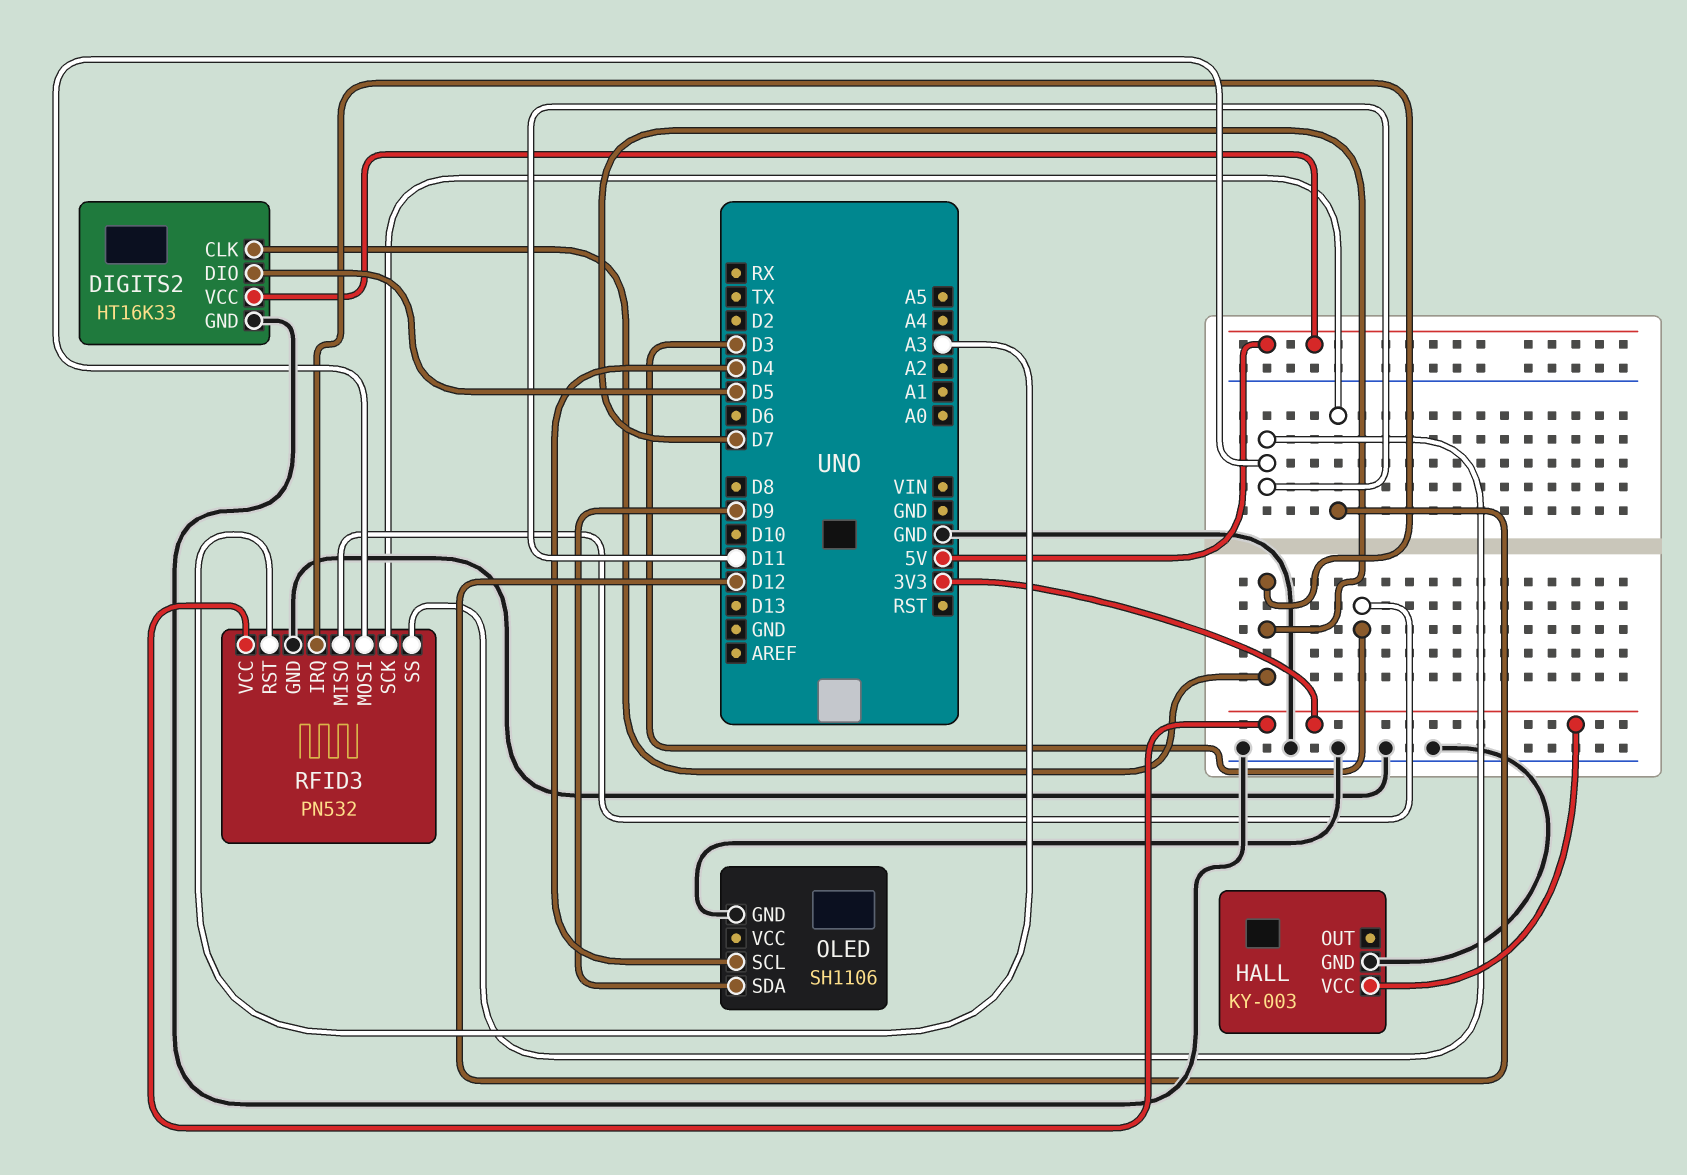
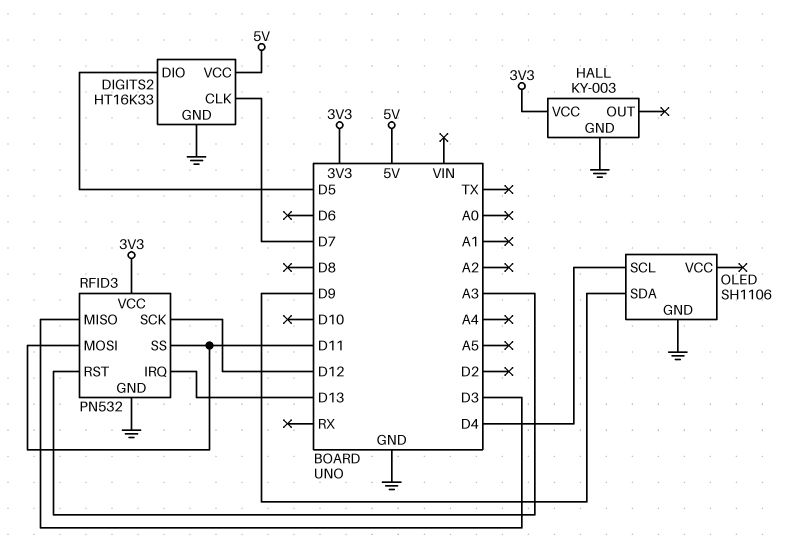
RFID3 pin IRQ: D7 -> D13

